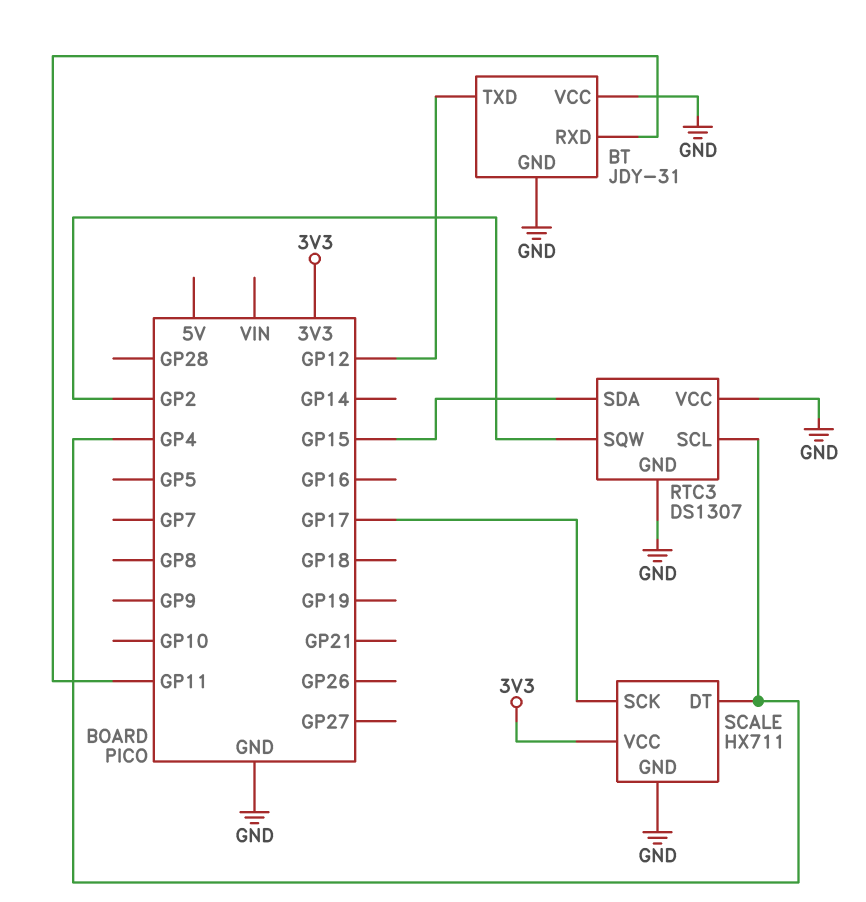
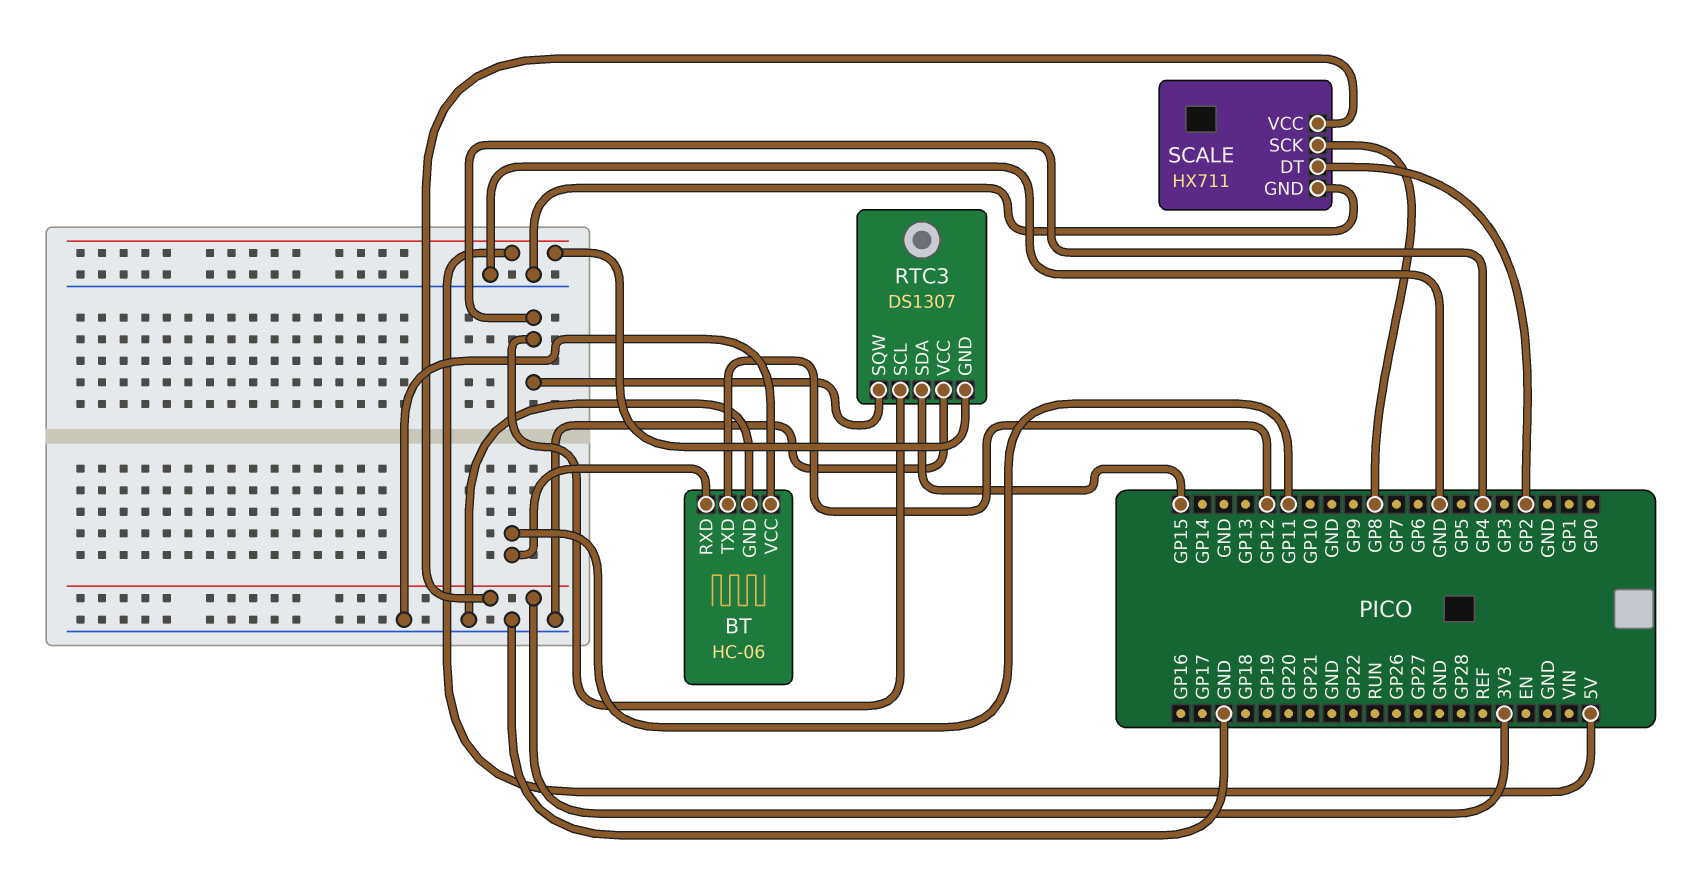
BT: JDY-31 -> HC-06
RTC3 pin GND: GND -> 5V
RTC3 pin SQW: GP2 -> GP4
SCALE pin DT: GP4 -> GP2
SCALE pin SCK: GP17 -> GP8

